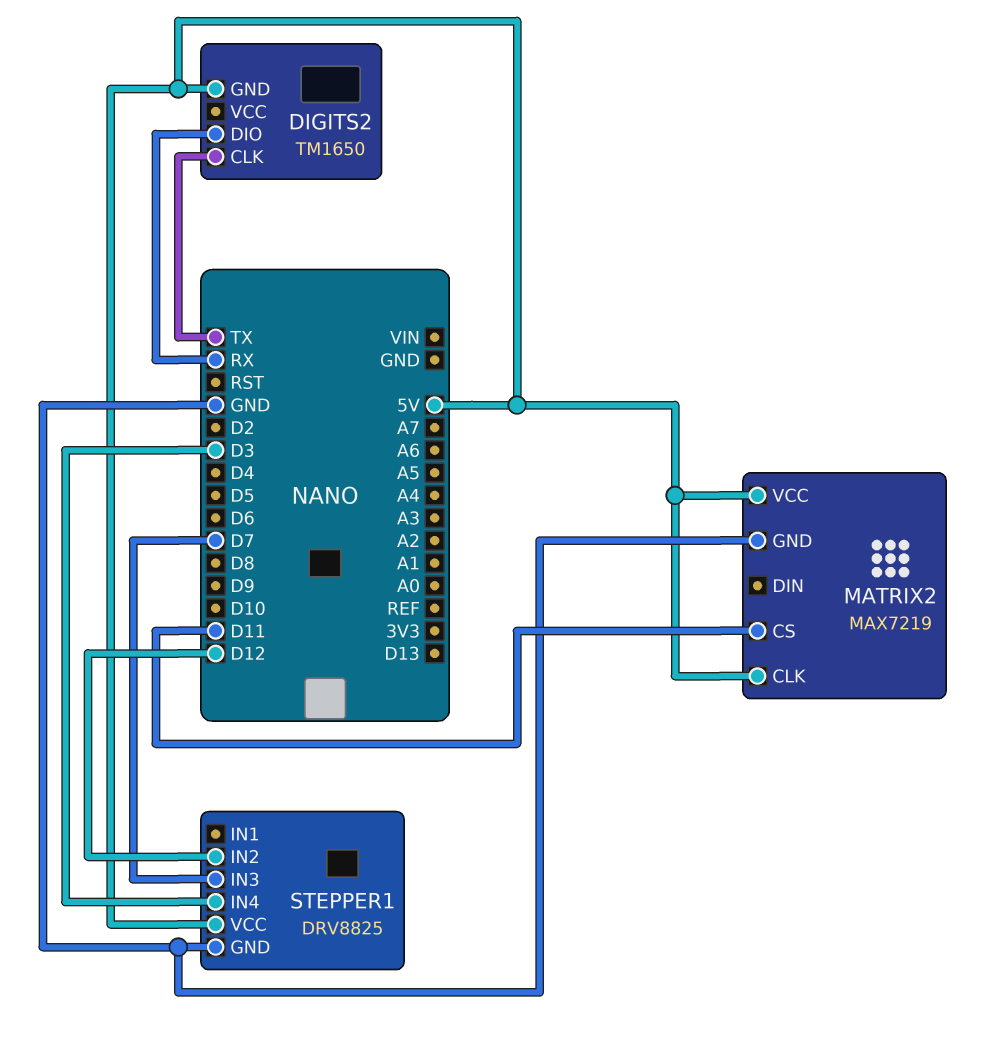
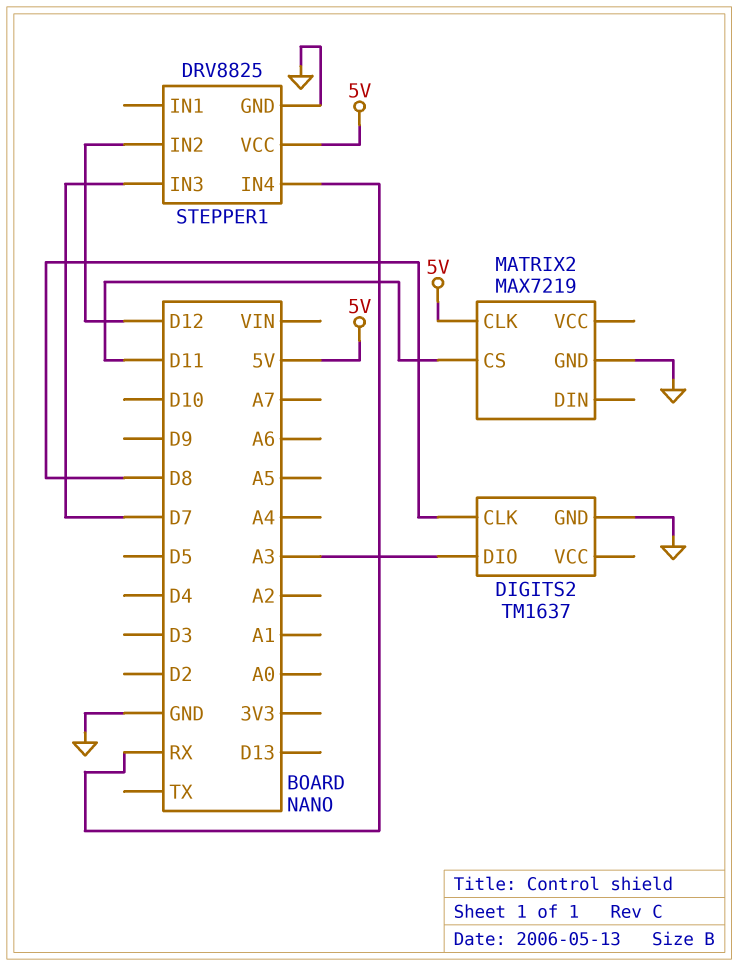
DIGITS2: TM1650 -> TM1637
DIGITS2 pin CLK: TX -> D8
DIGITS2 pin DIO: RX -> A3
DIGITS2 pin GND: 5V -> GND
MATRIX2 pin VCC: 5V -> none
STEPPER1 pin IN4: D3 -> RX

